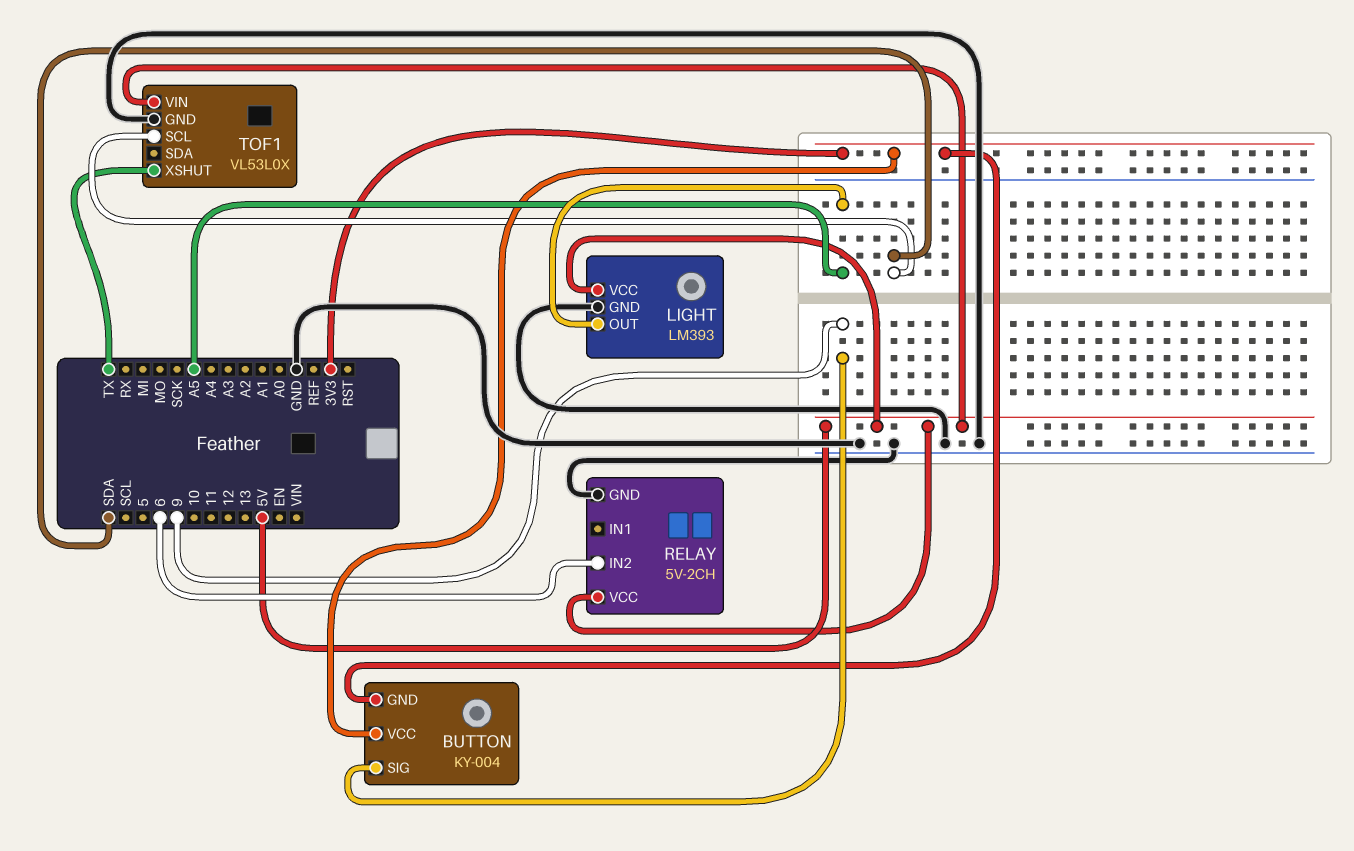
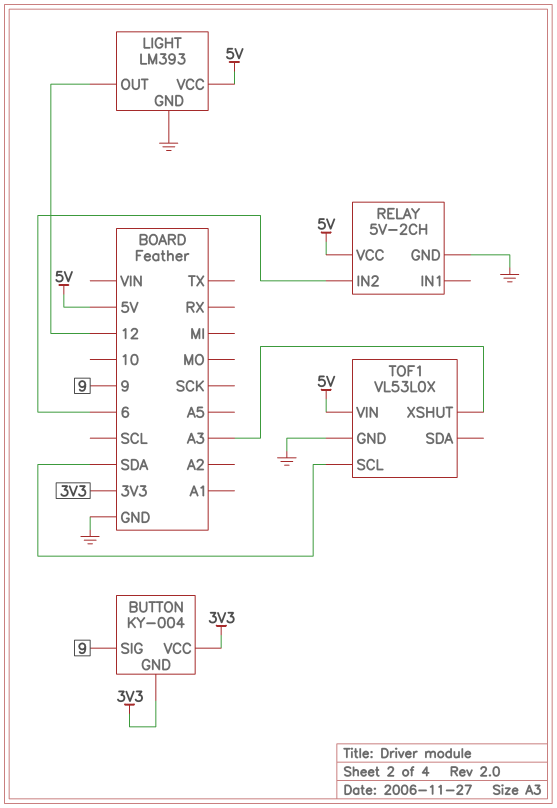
LIGHT pin OUT: A5 -> 12
TOF1 pin XSHUT: TX -> A3

